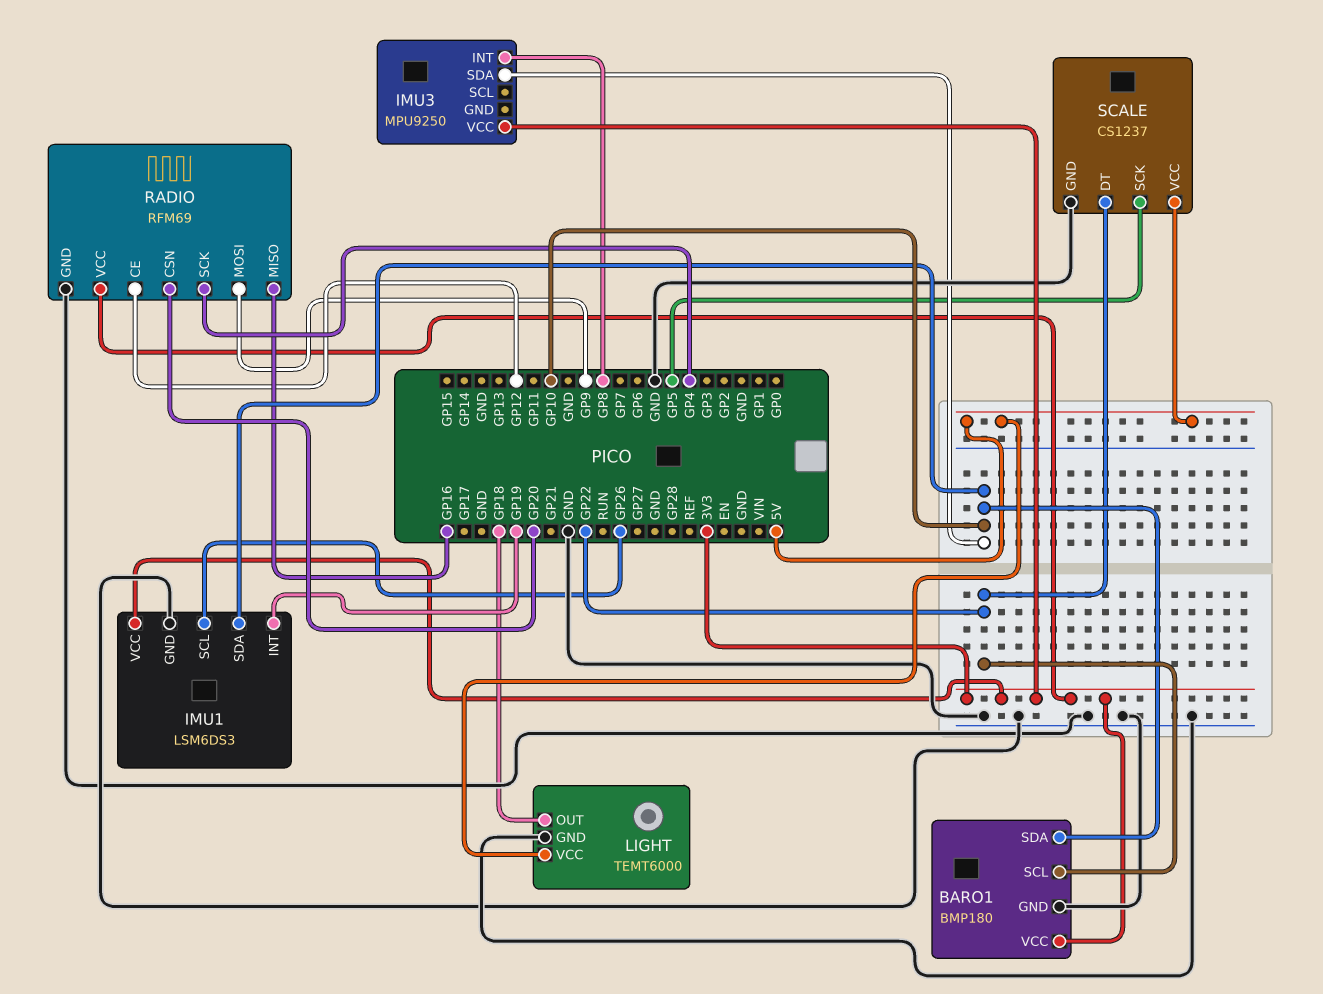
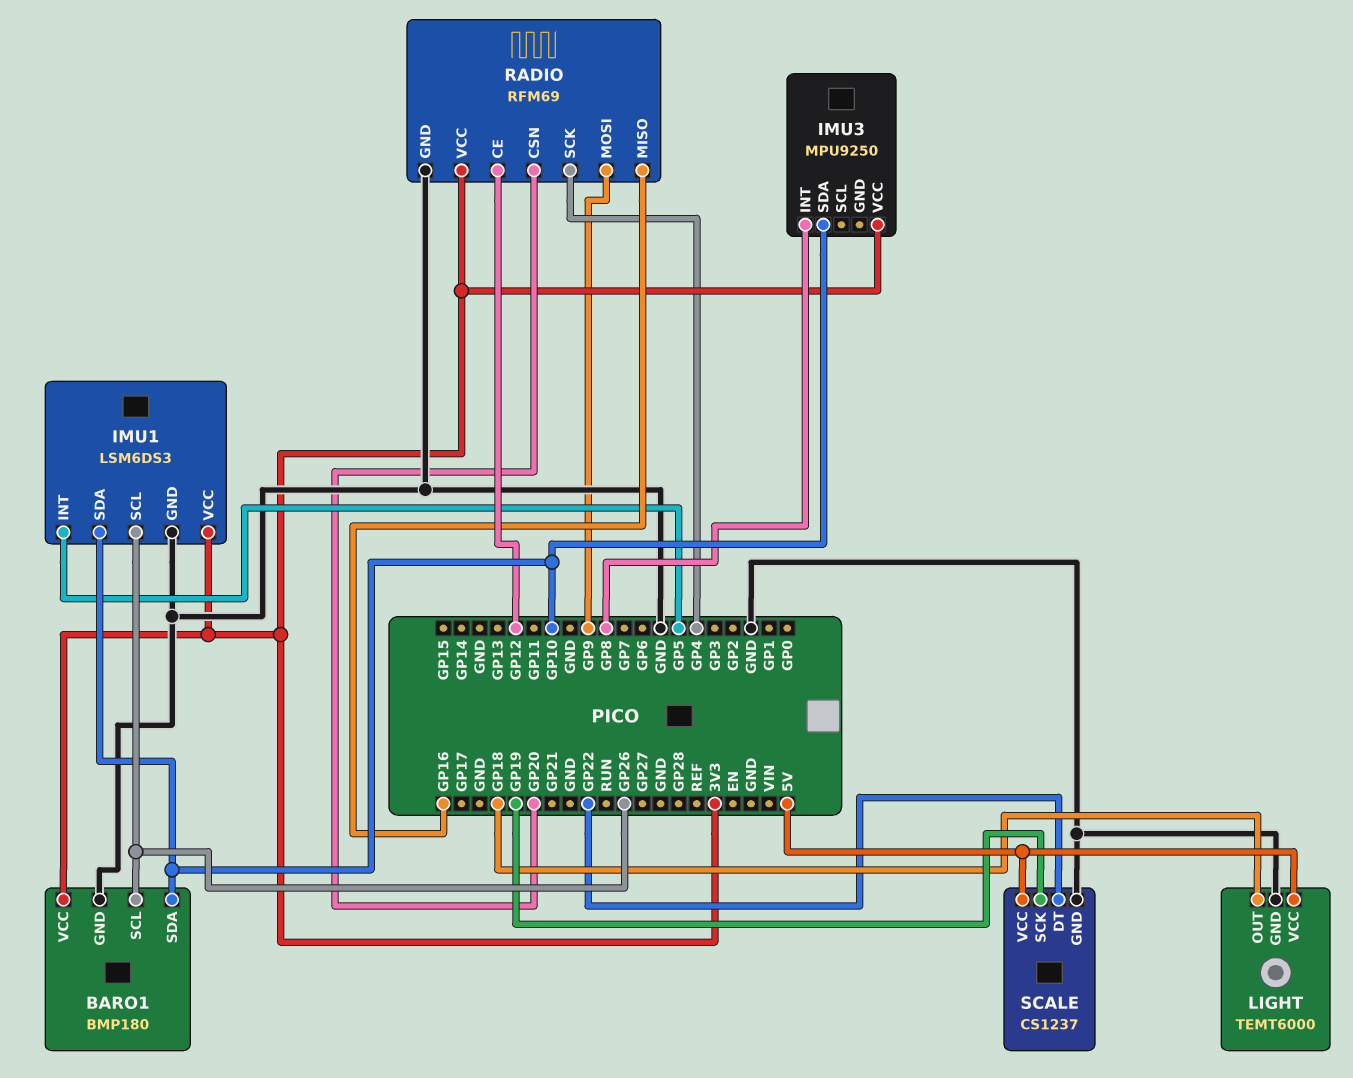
BARO1 pin SCL: GP22 -> GP26
IMU1 pin INT: GP19 -> GP5
SCALE pin SCK: GP5 -> GP19

